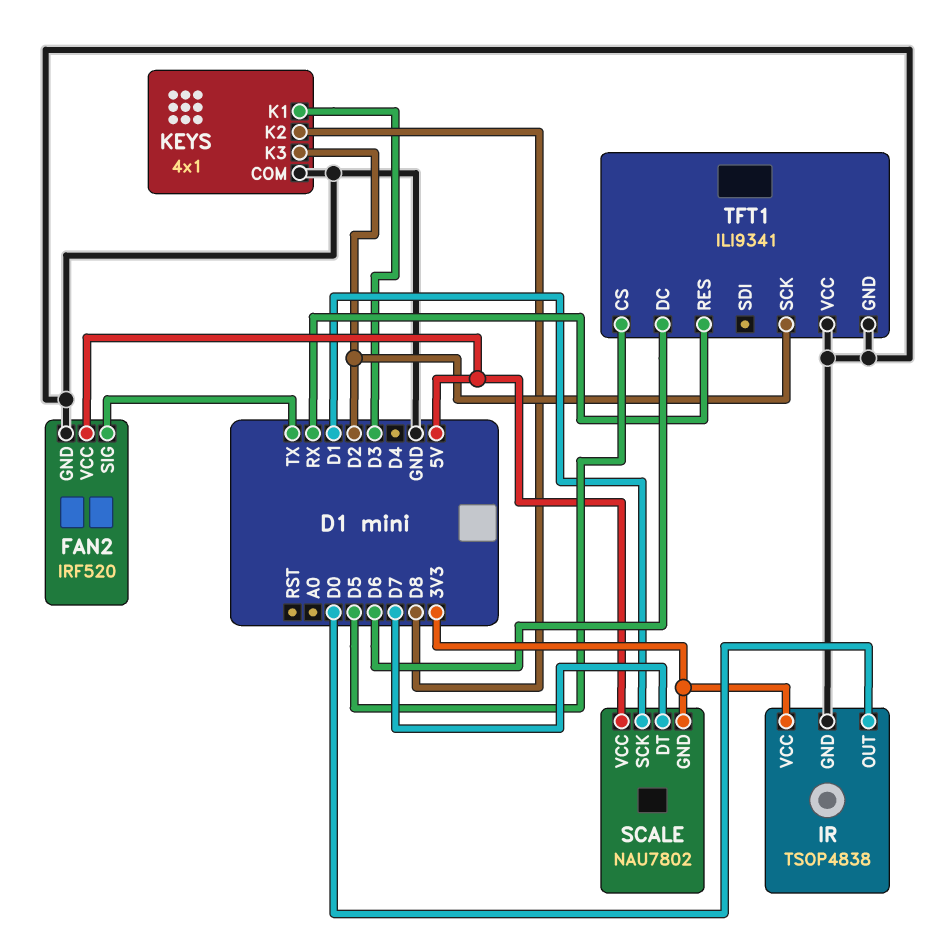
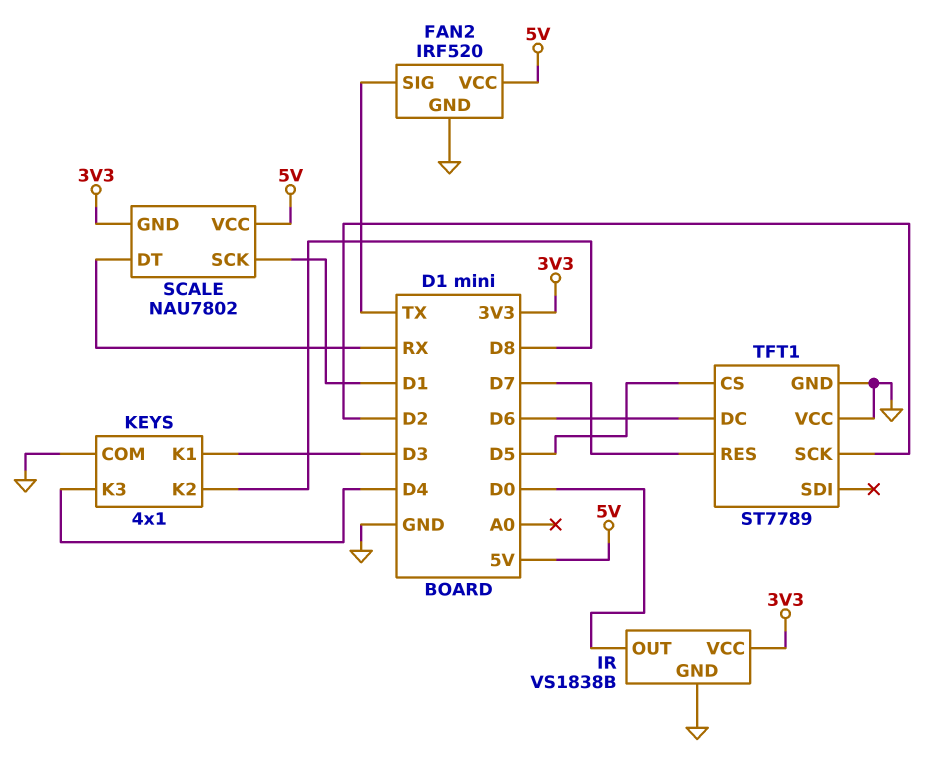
IR: TSOP4838 -> VS1838B
KEYS pin K3: D2 -> D4
SCALE pin DT: D7 -> RX
TFT1: ILI9341 -> ST7789
TFT1 pin RES: RX -> D7

